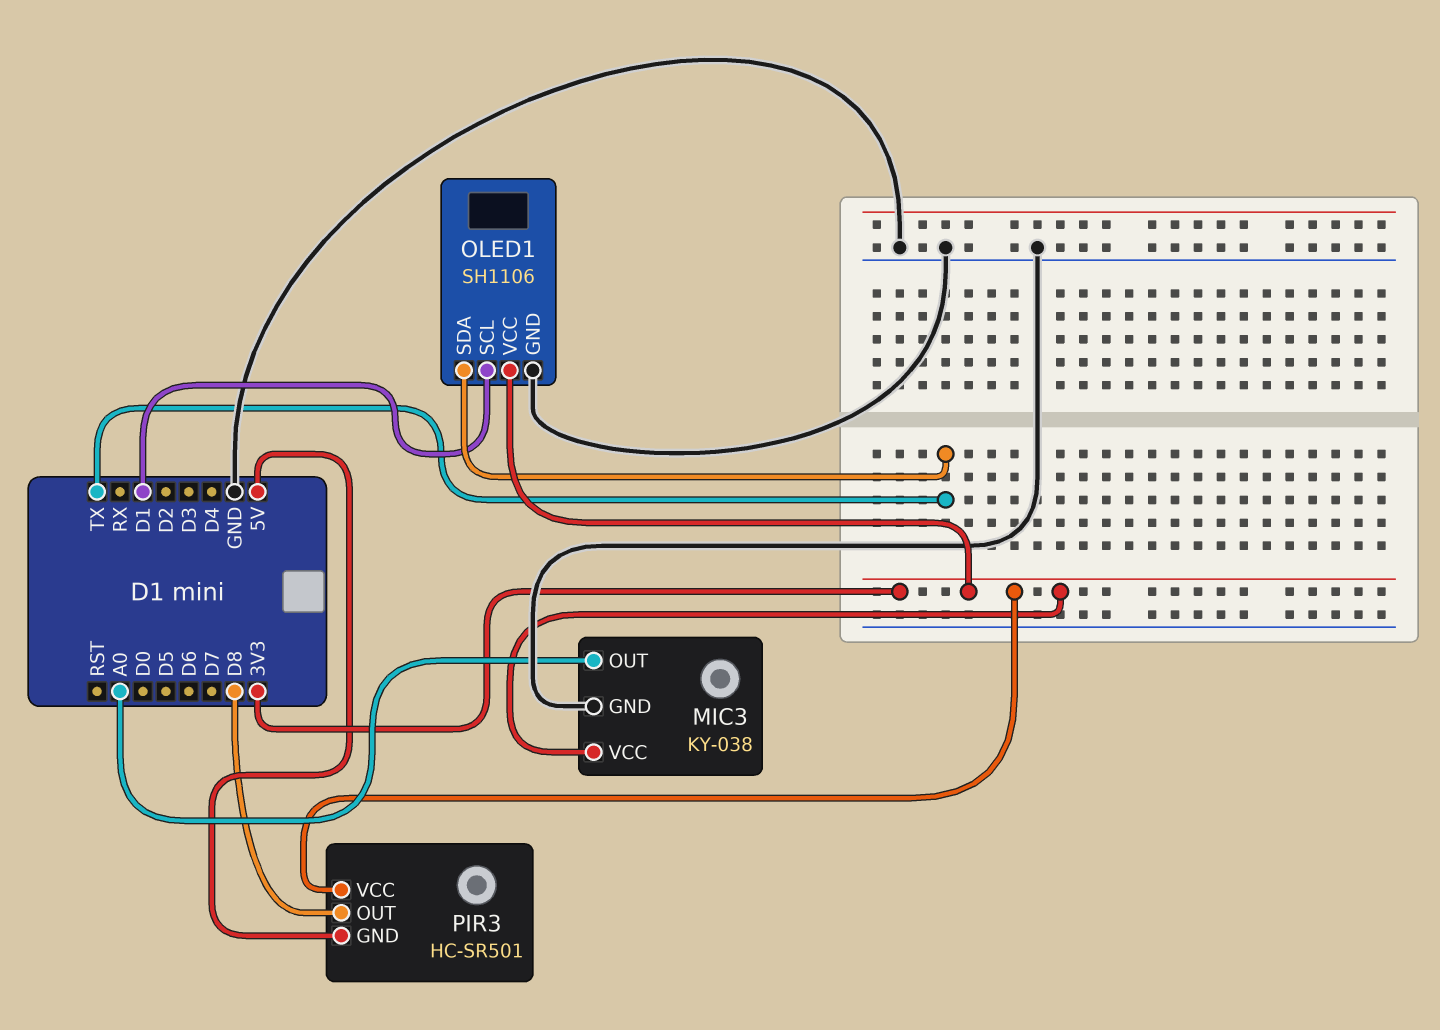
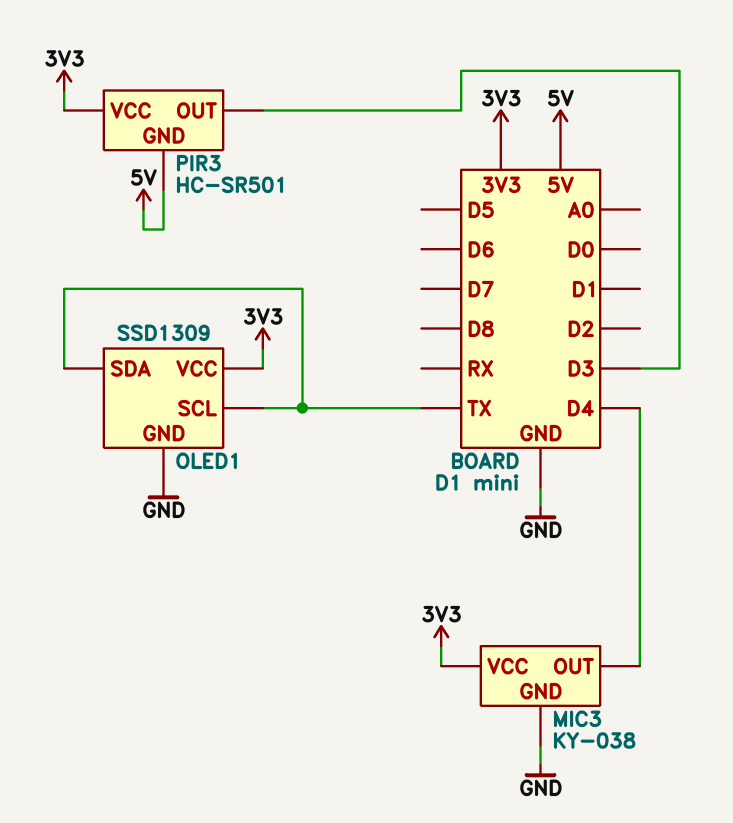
MIC3 pin OUT: A0 -> D4
OLED1: SH1106 -> SSD1309
OLED1 pin SCL: D1 -> TX
PIR3 pin OUT: D8 -> D3

